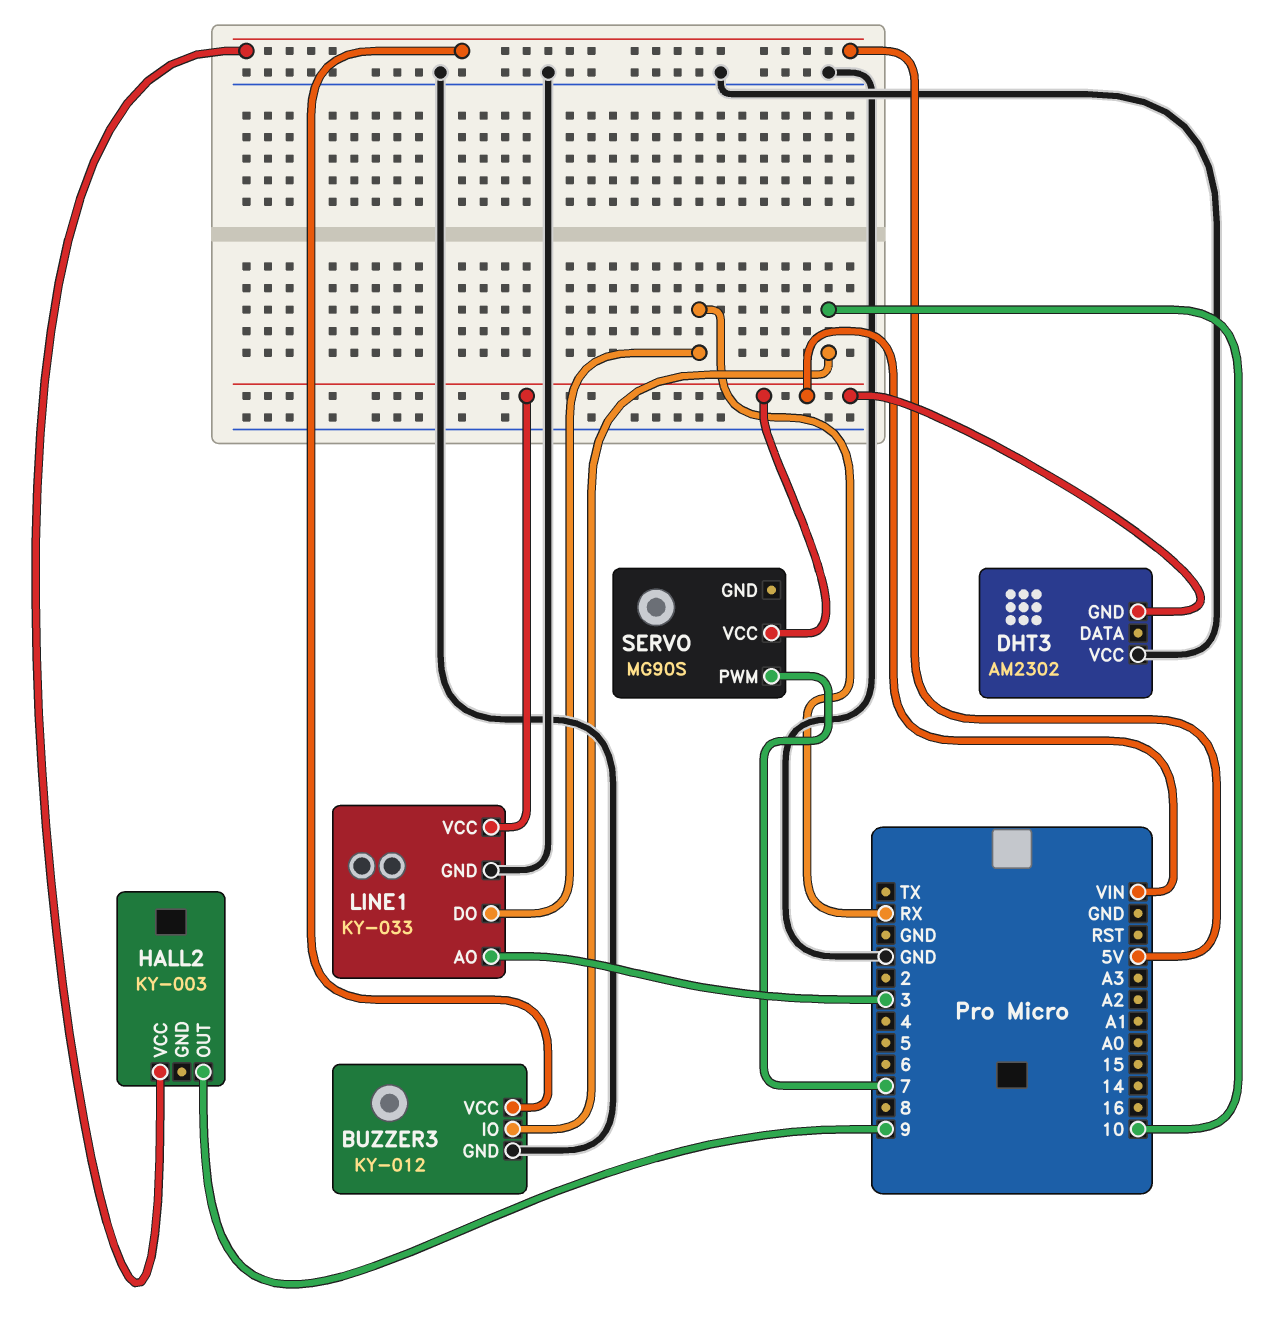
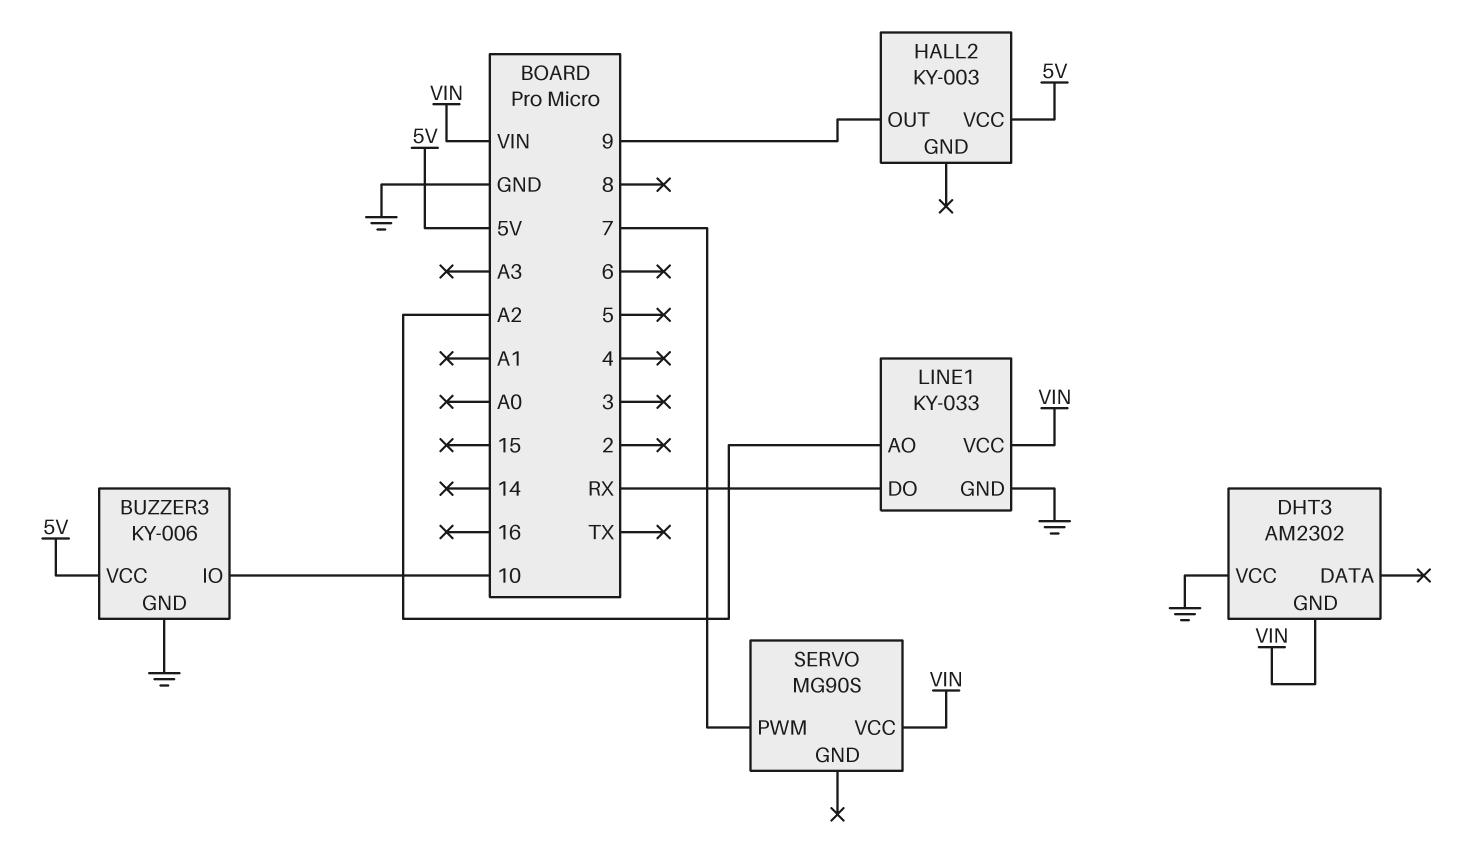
BUZZER3: KY-012 -> KY-006
LINE1 pin AO: 3 -> A2

